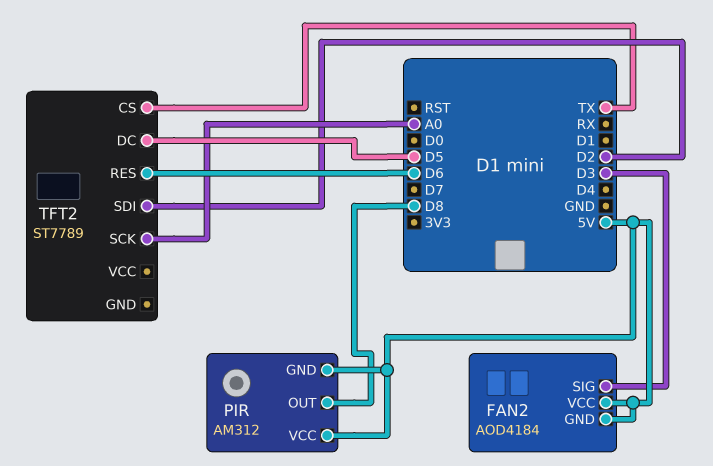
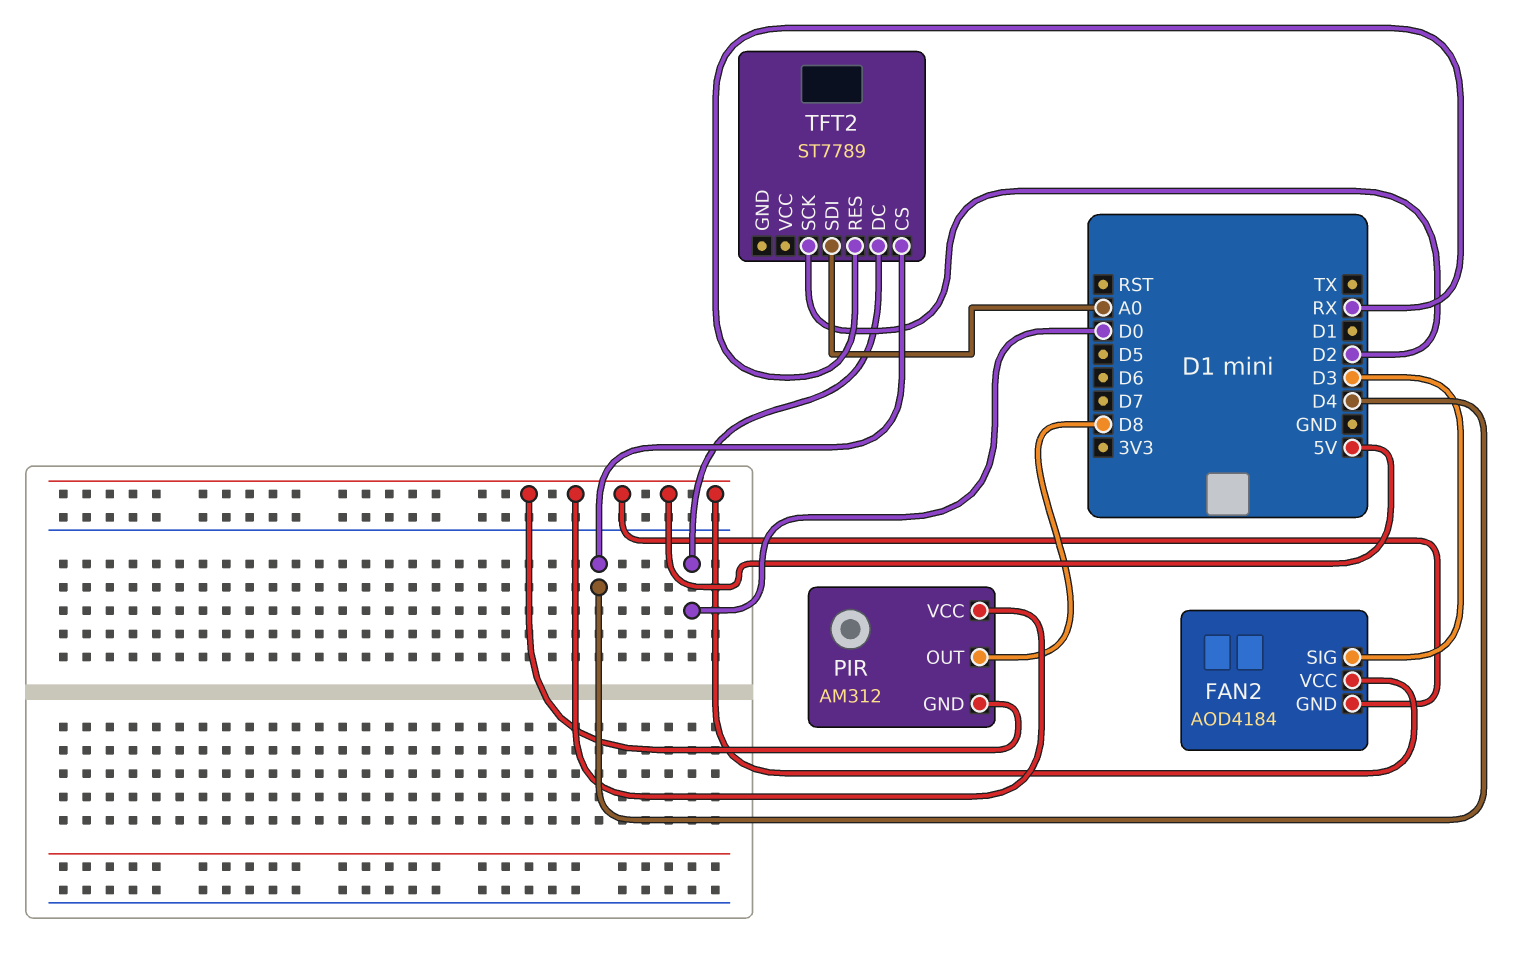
TFT2 pin CS: TX -> D4
TFT2 pin DC: D5 -> D0
TFT2 pin RES: D6 -> RX
TFT2 pin SCK: A0 -> D2
TFT2 pin SDI: D2 -> A0

